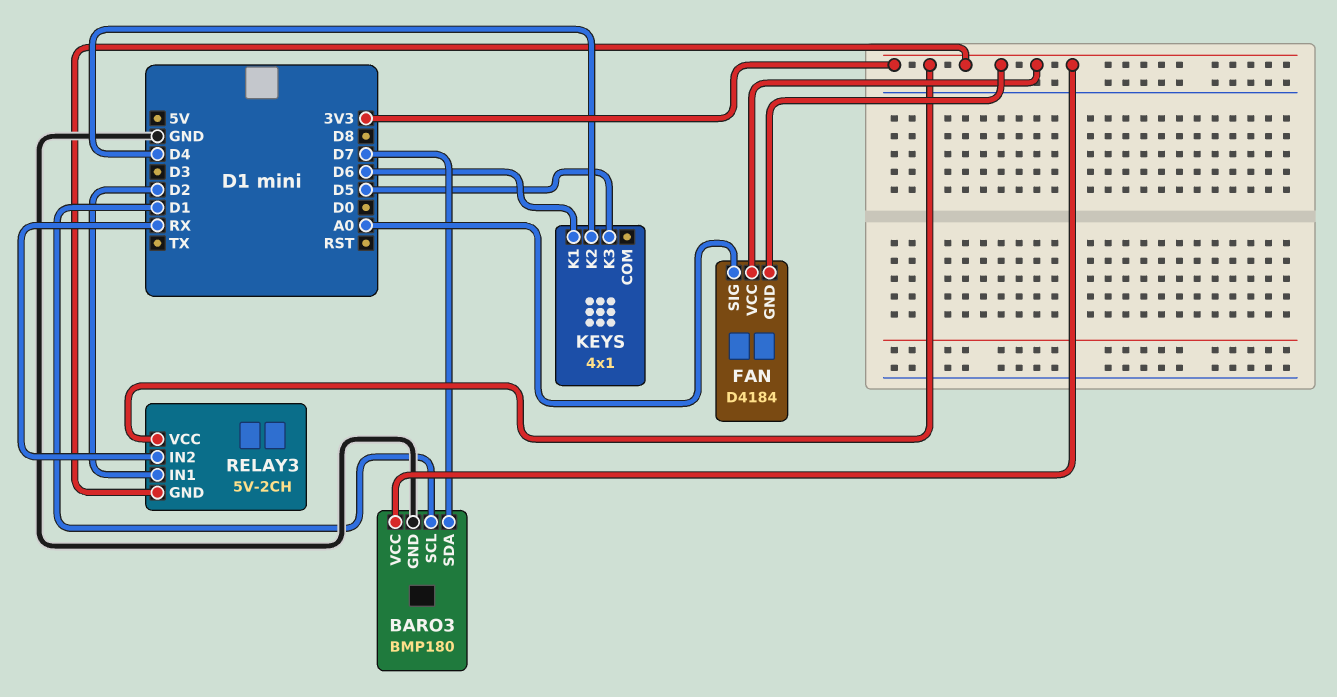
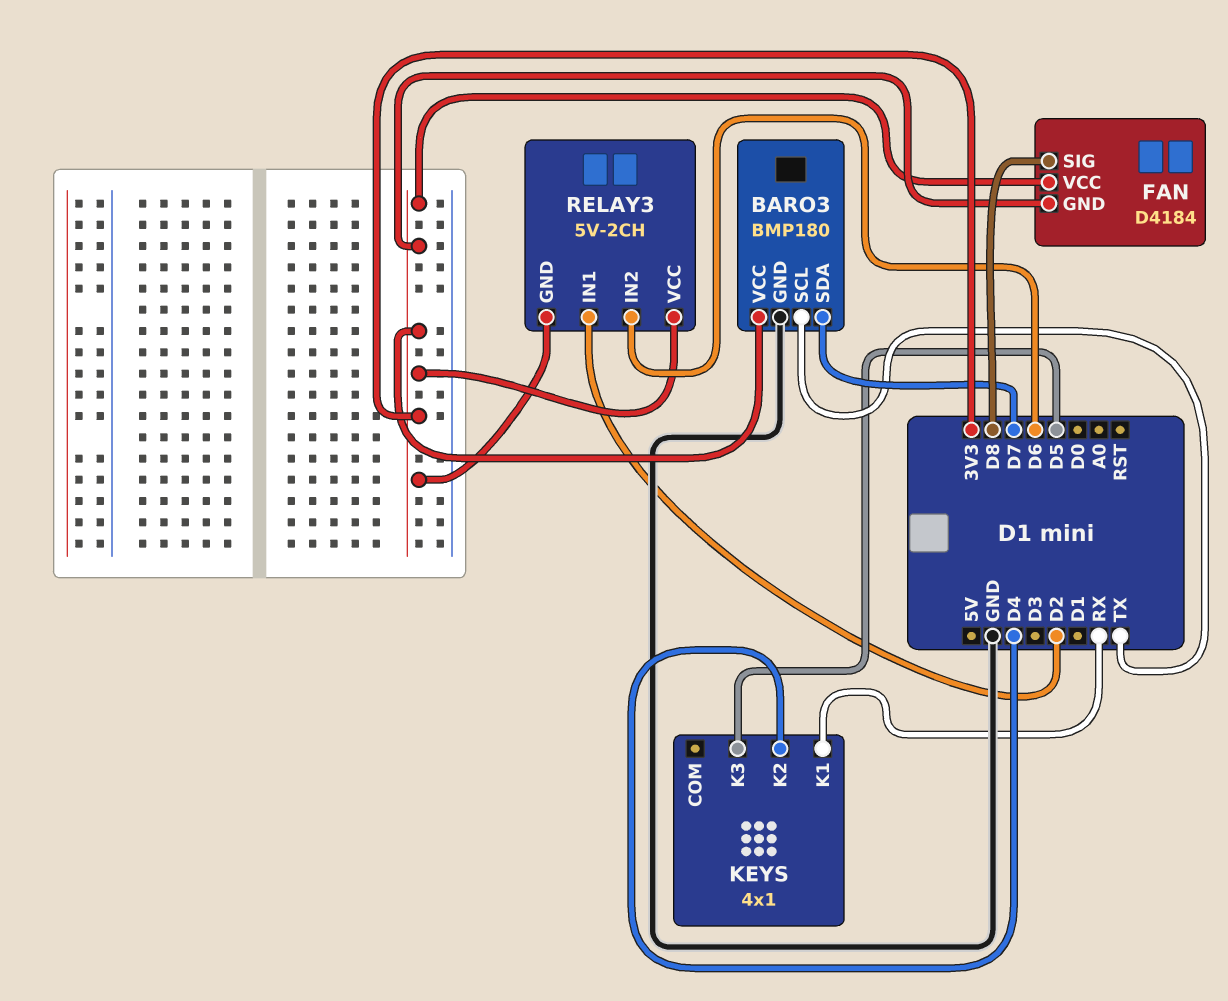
BARO3 pin SCL: D1 -> TX
FAN pin SIG: A0 -> D8
KEYS pin K1: D6 -> RX
RELAY3 pin IN2: RX -> D6

